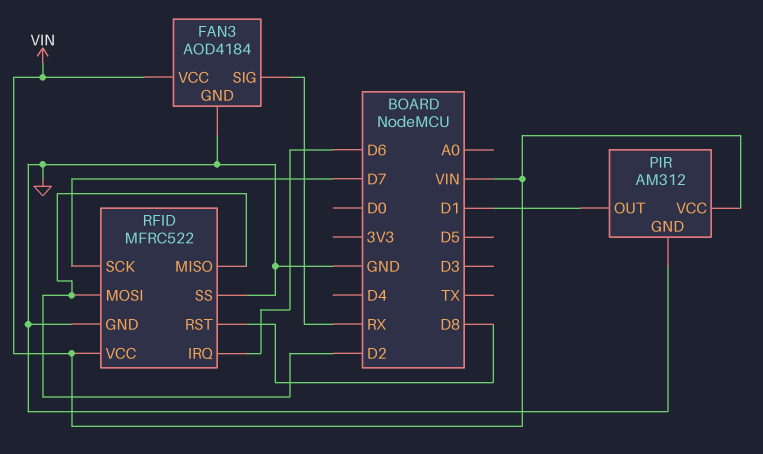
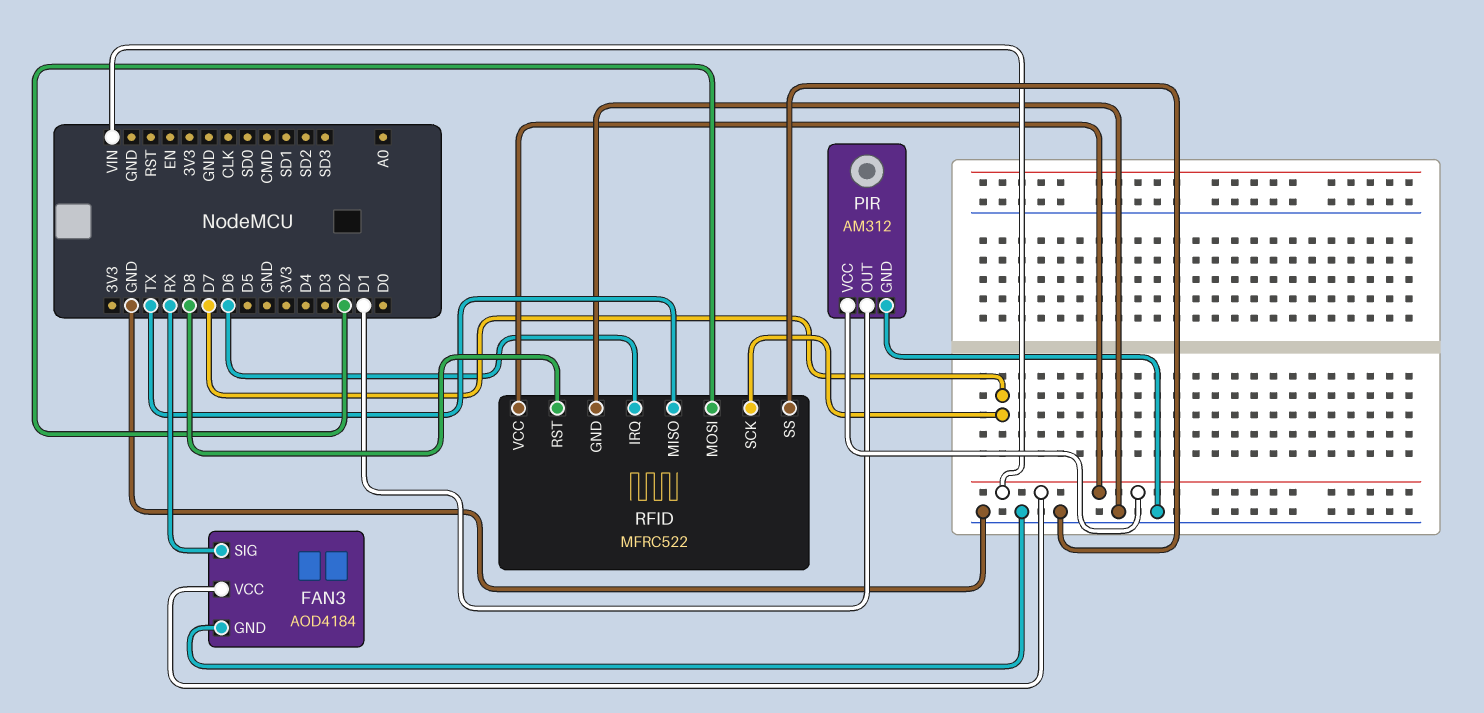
RFID pin MISO: D2 -> TX

